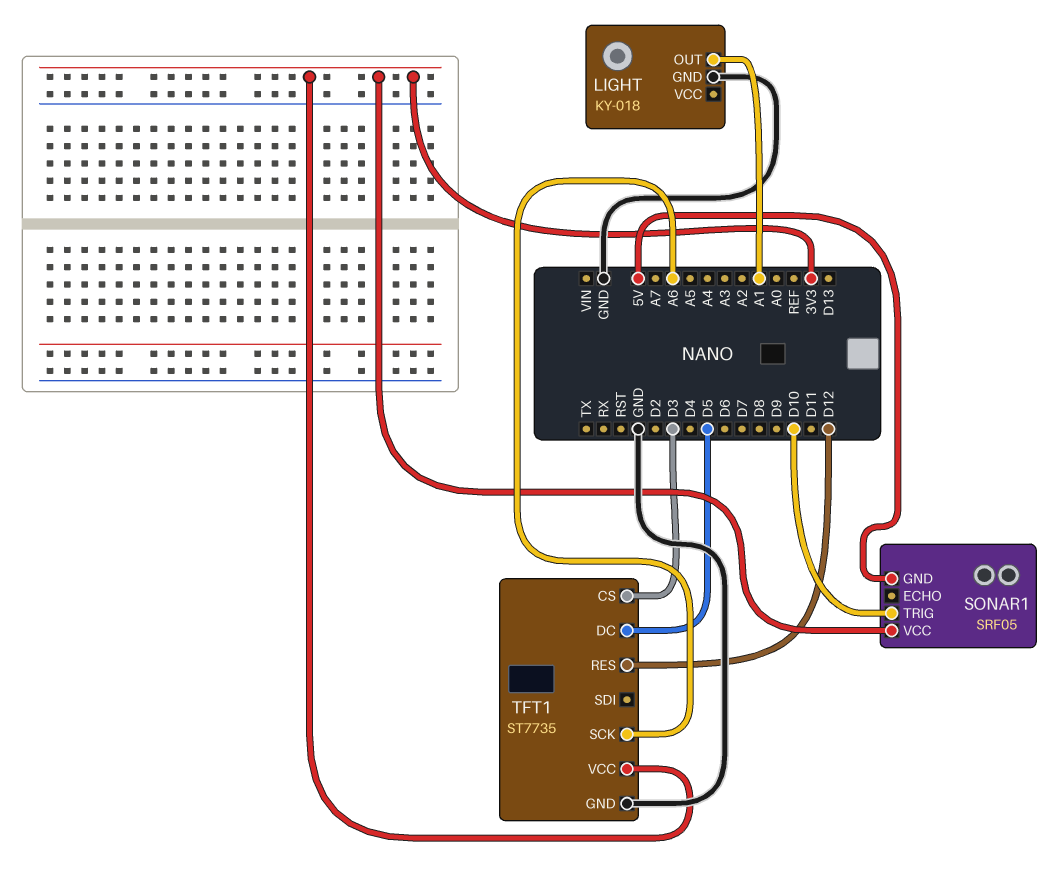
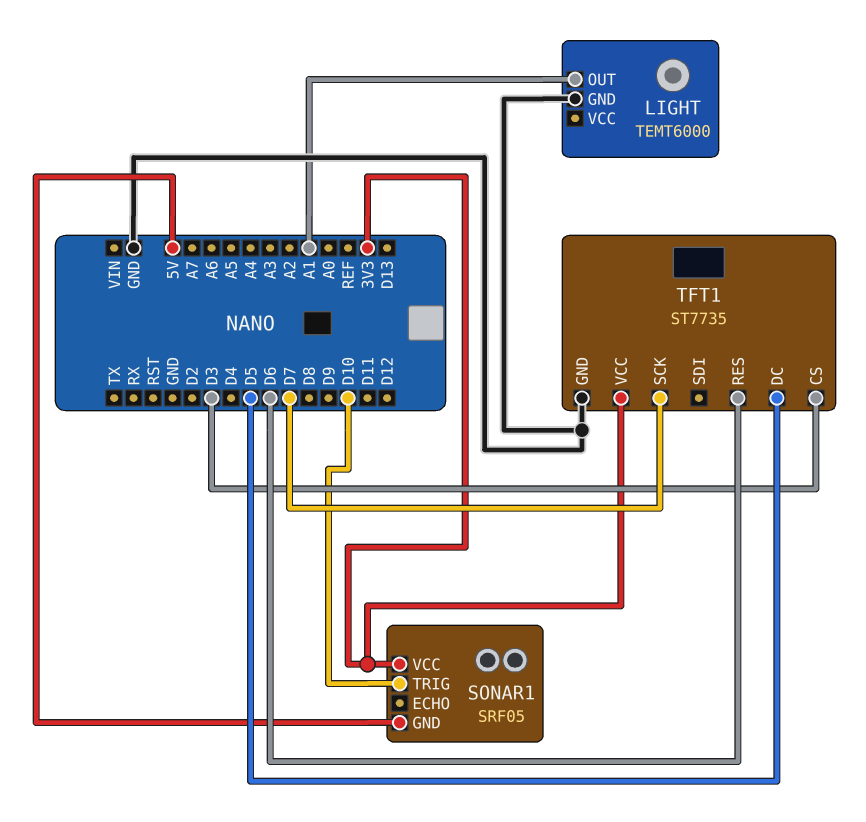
LIGHT: KY-018 -> TEMT6000
TFT1 pin RES: D12 -> D6
TFT1 pin SCK: A6 -> D7

